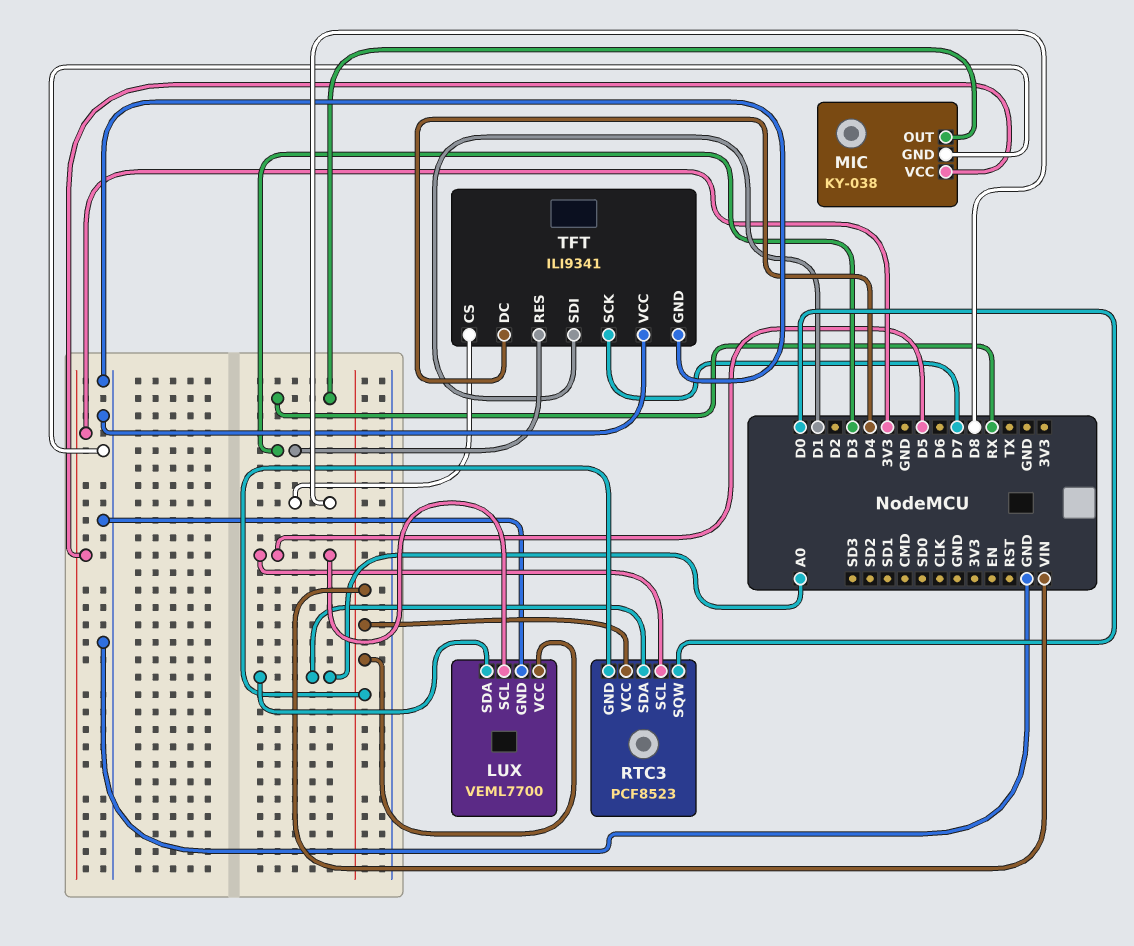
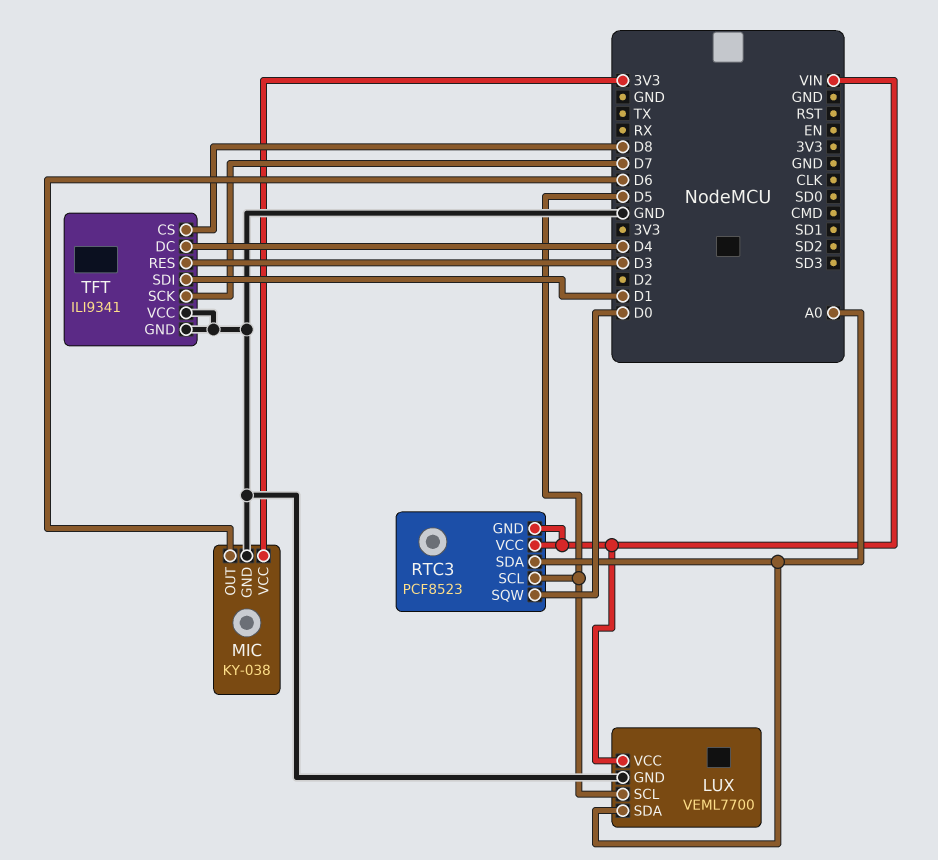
MIC pin OUT: RX -> D6

